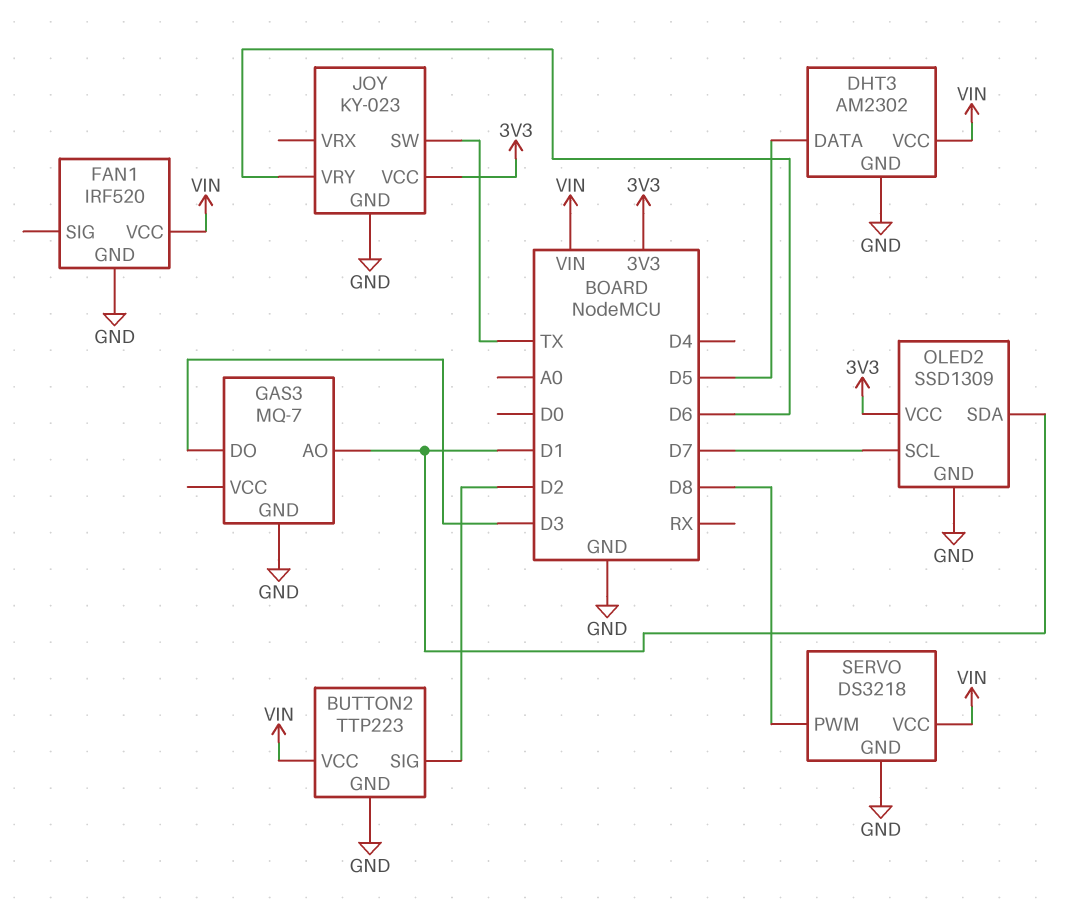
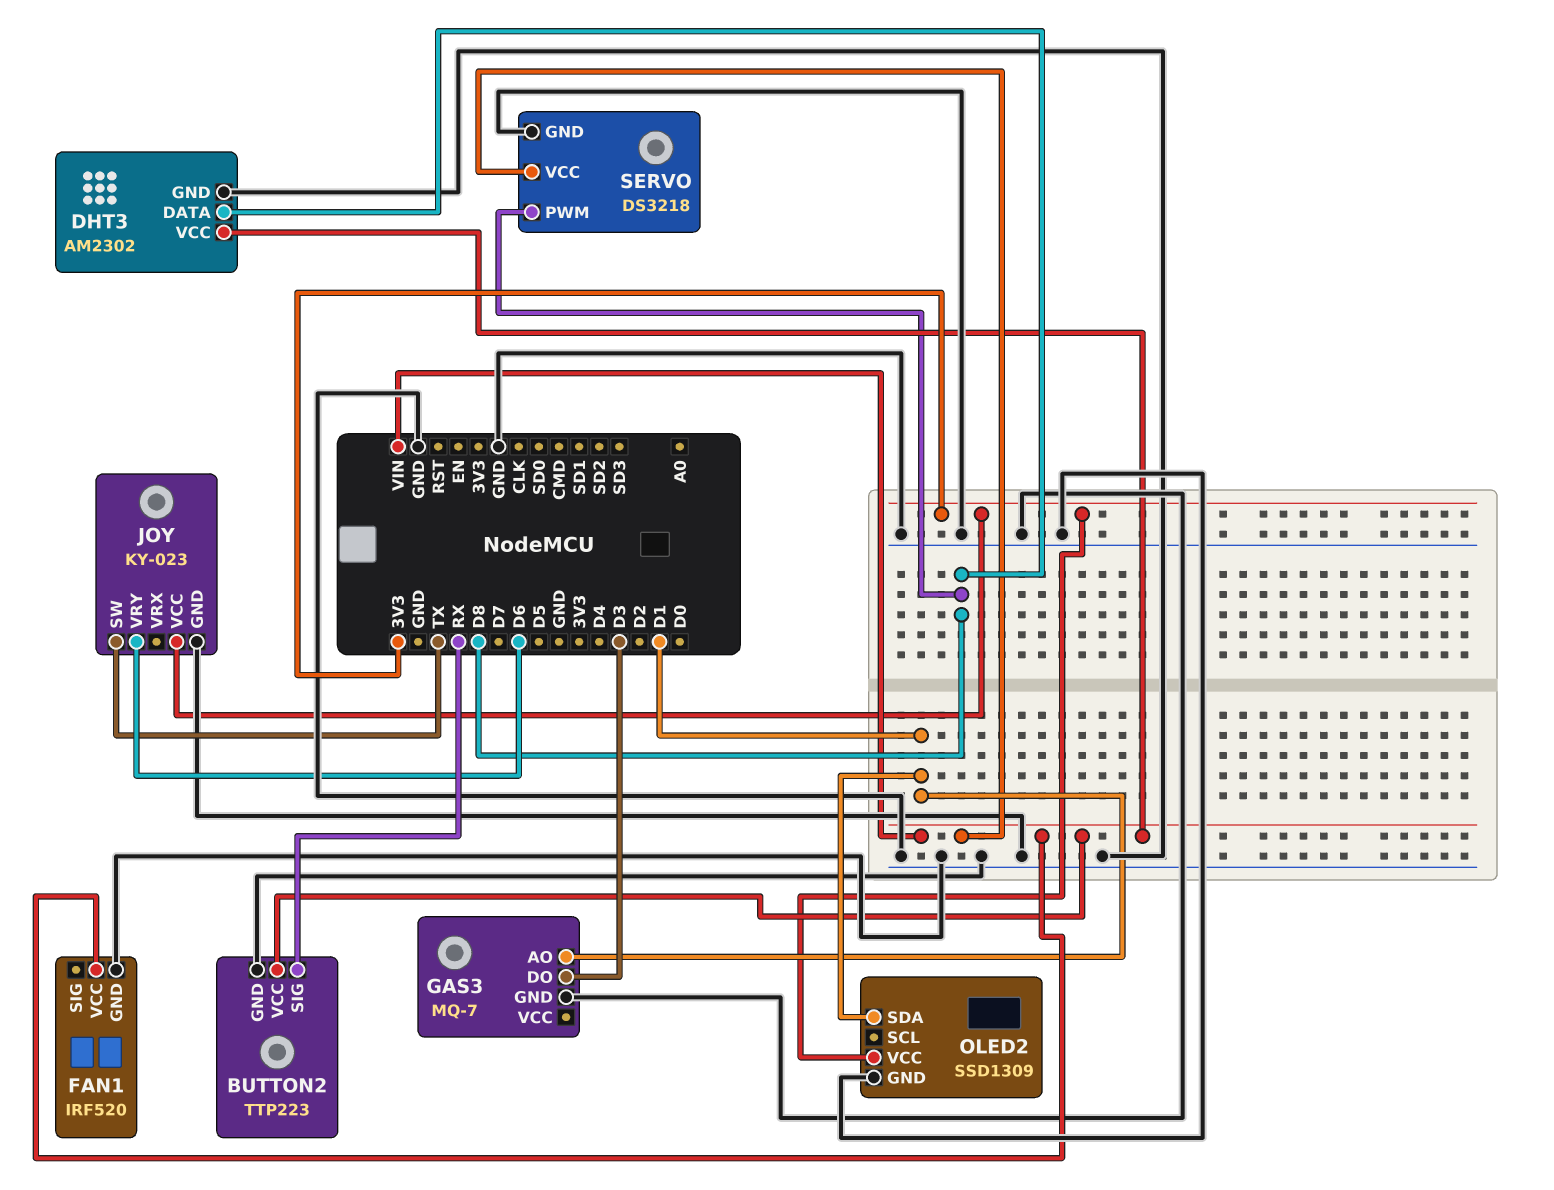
BUTTON2 pin SIG: D2 -> RX
DHT3 pin DATA: D5 -> D8
OLED2 pin SCL: D7 -> none

